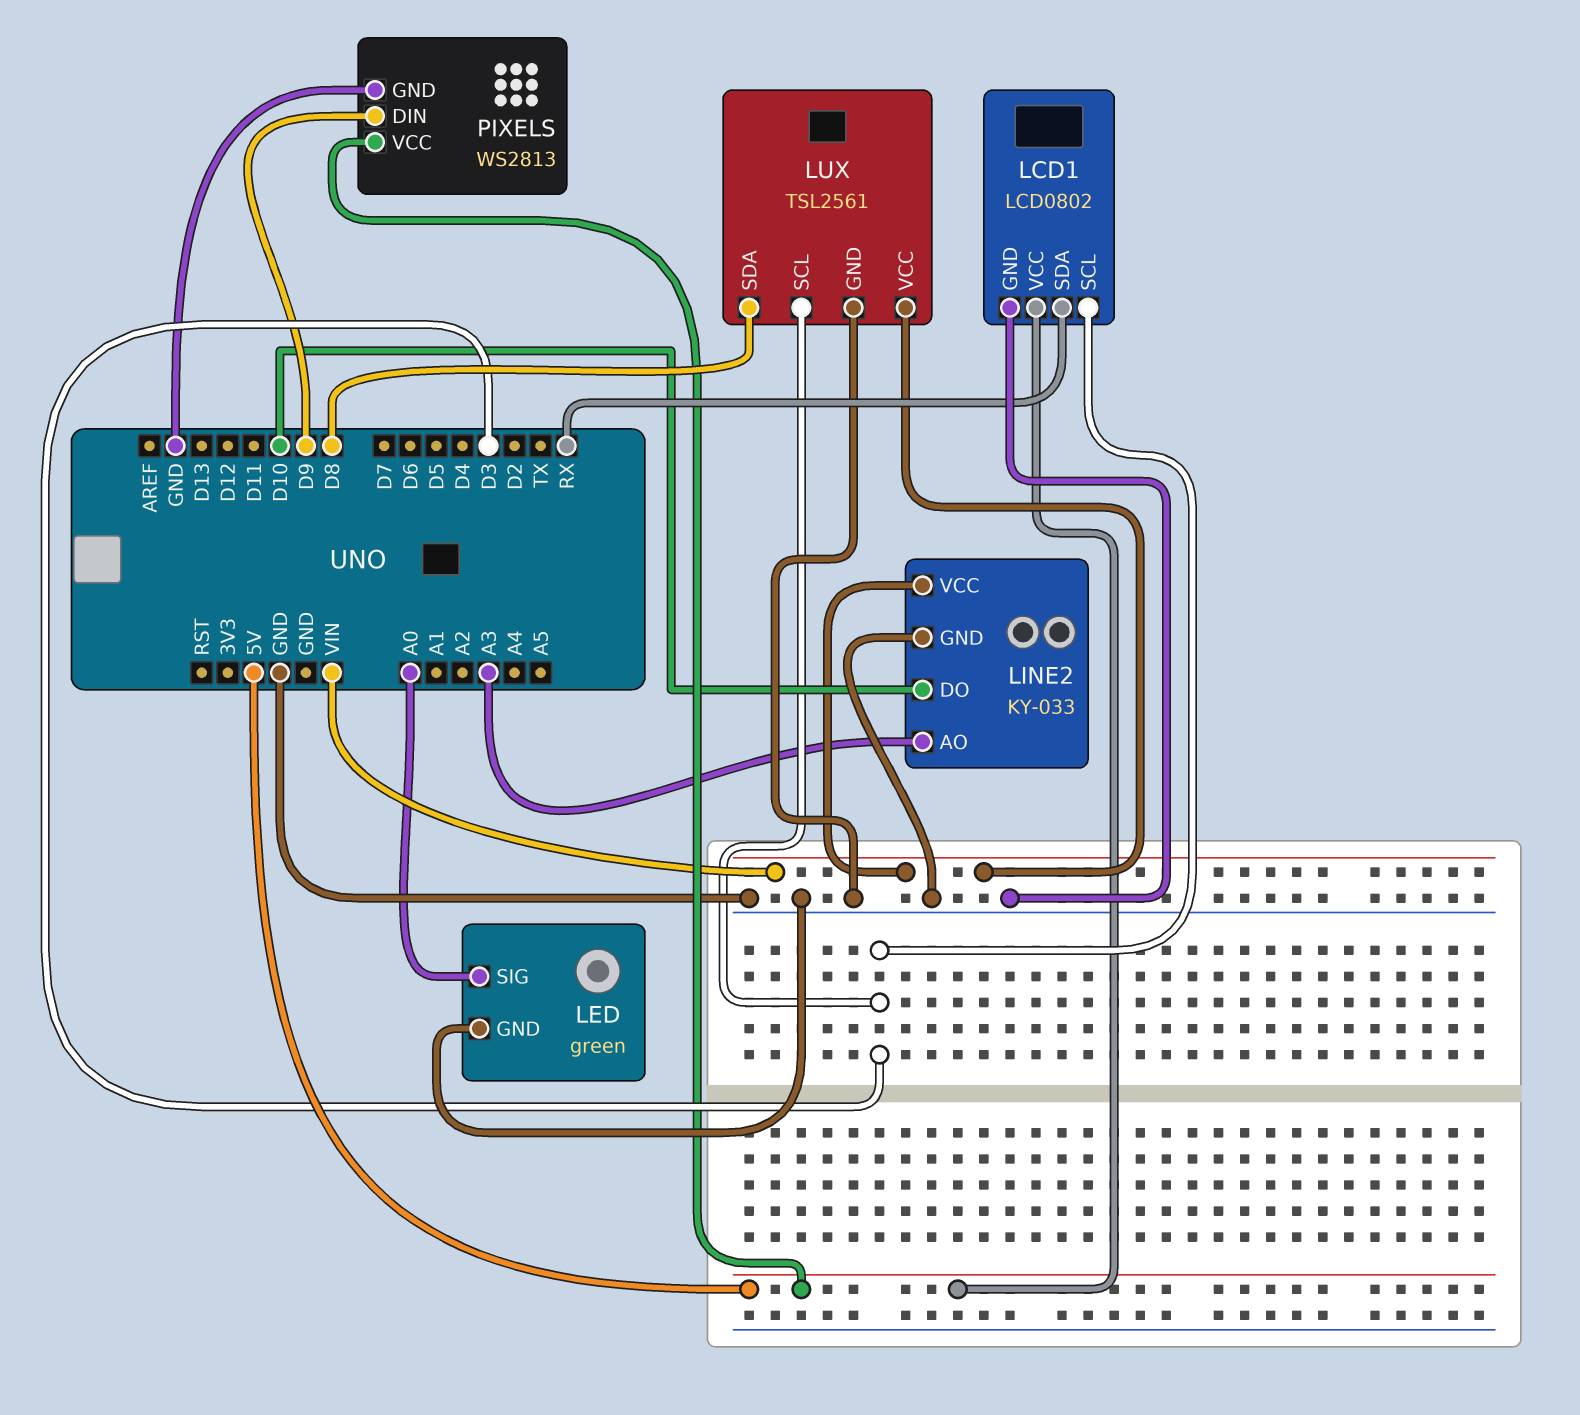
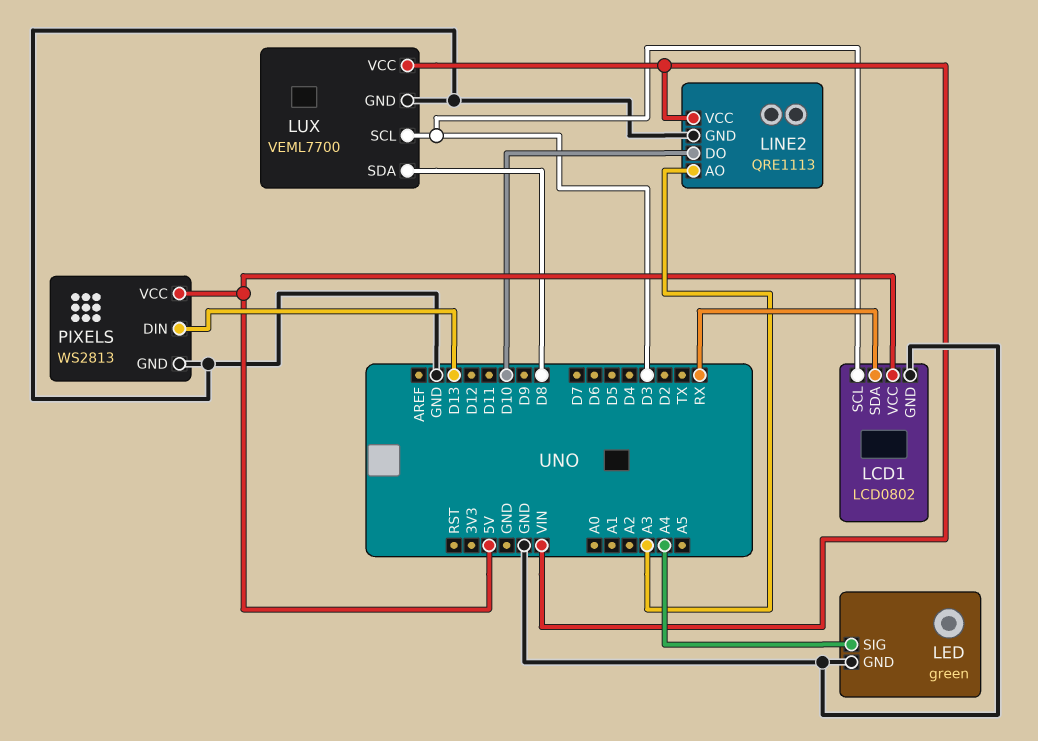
LED pin SIG: A0 -> A4
LINE2: KY-033 -> QRE1113
LUX: TSL2561 -> VEML7700
PIXELS pin DIN: D9 -> D13

